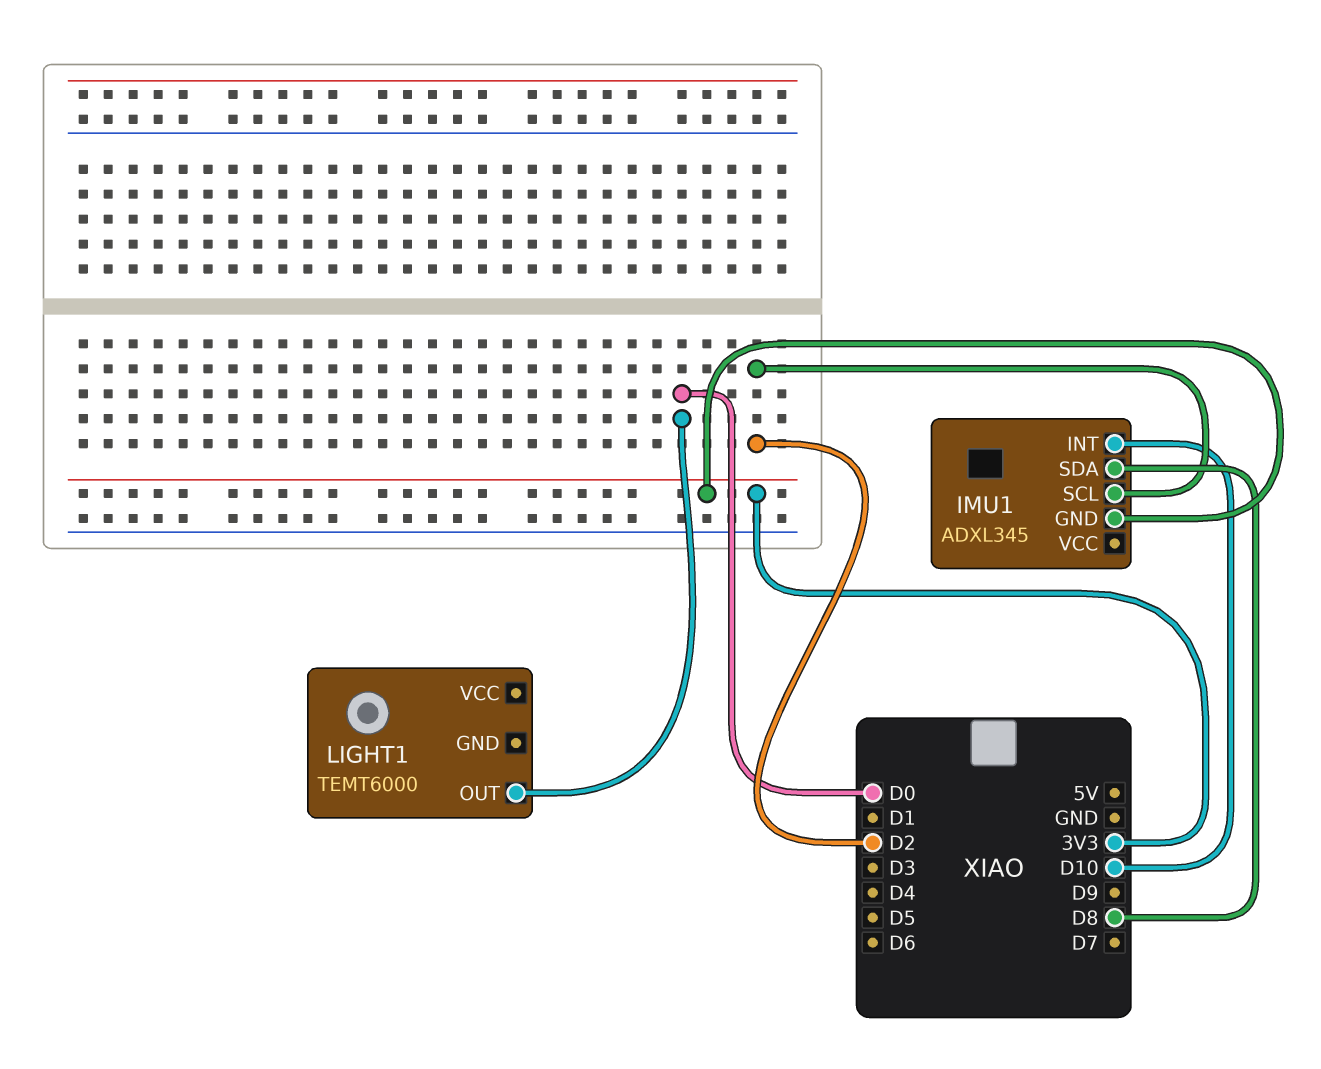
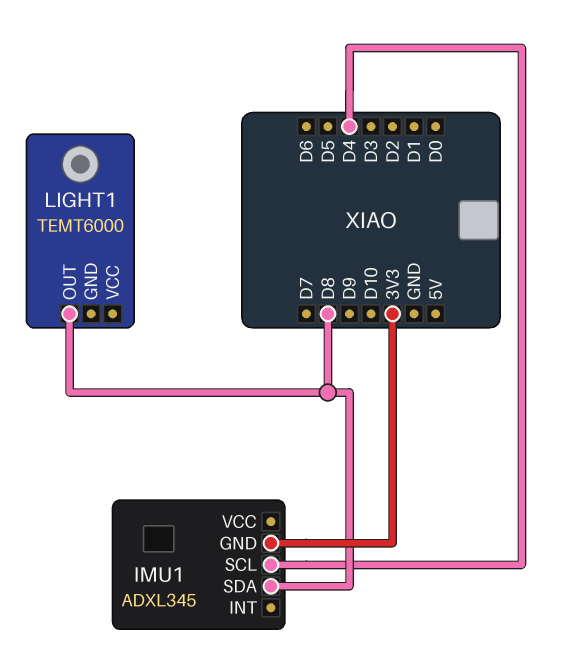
IMU1 pin INT: D10 -> none
IMU1 pin SCL: D2 -> D4
LIGHT1 pin OUT: D0 -> D8

